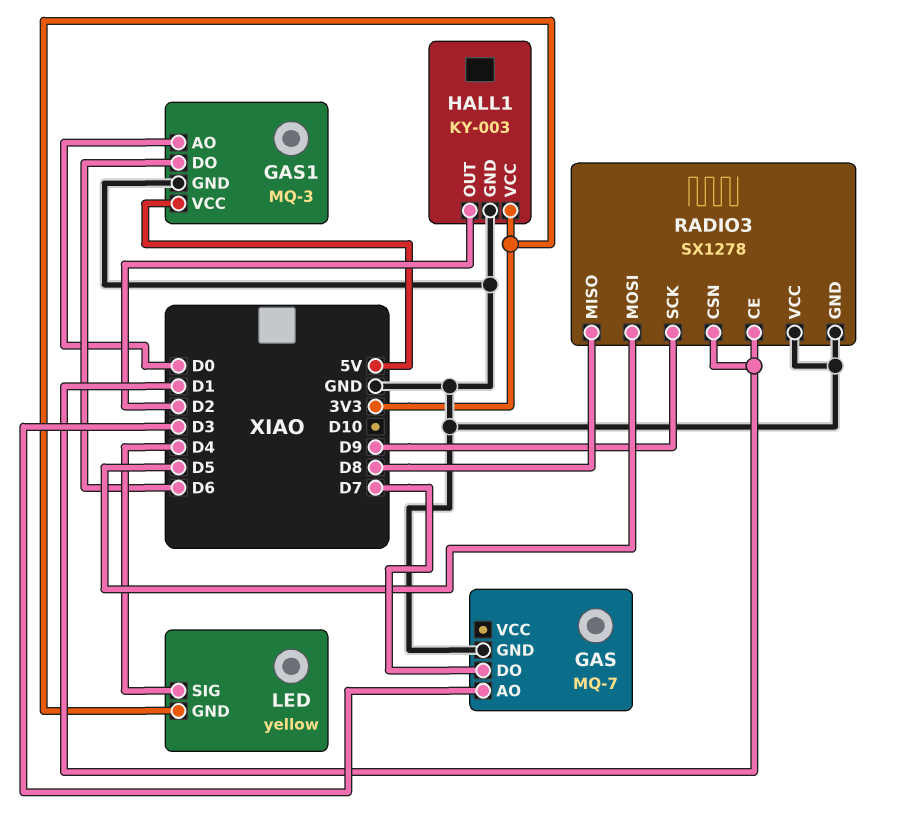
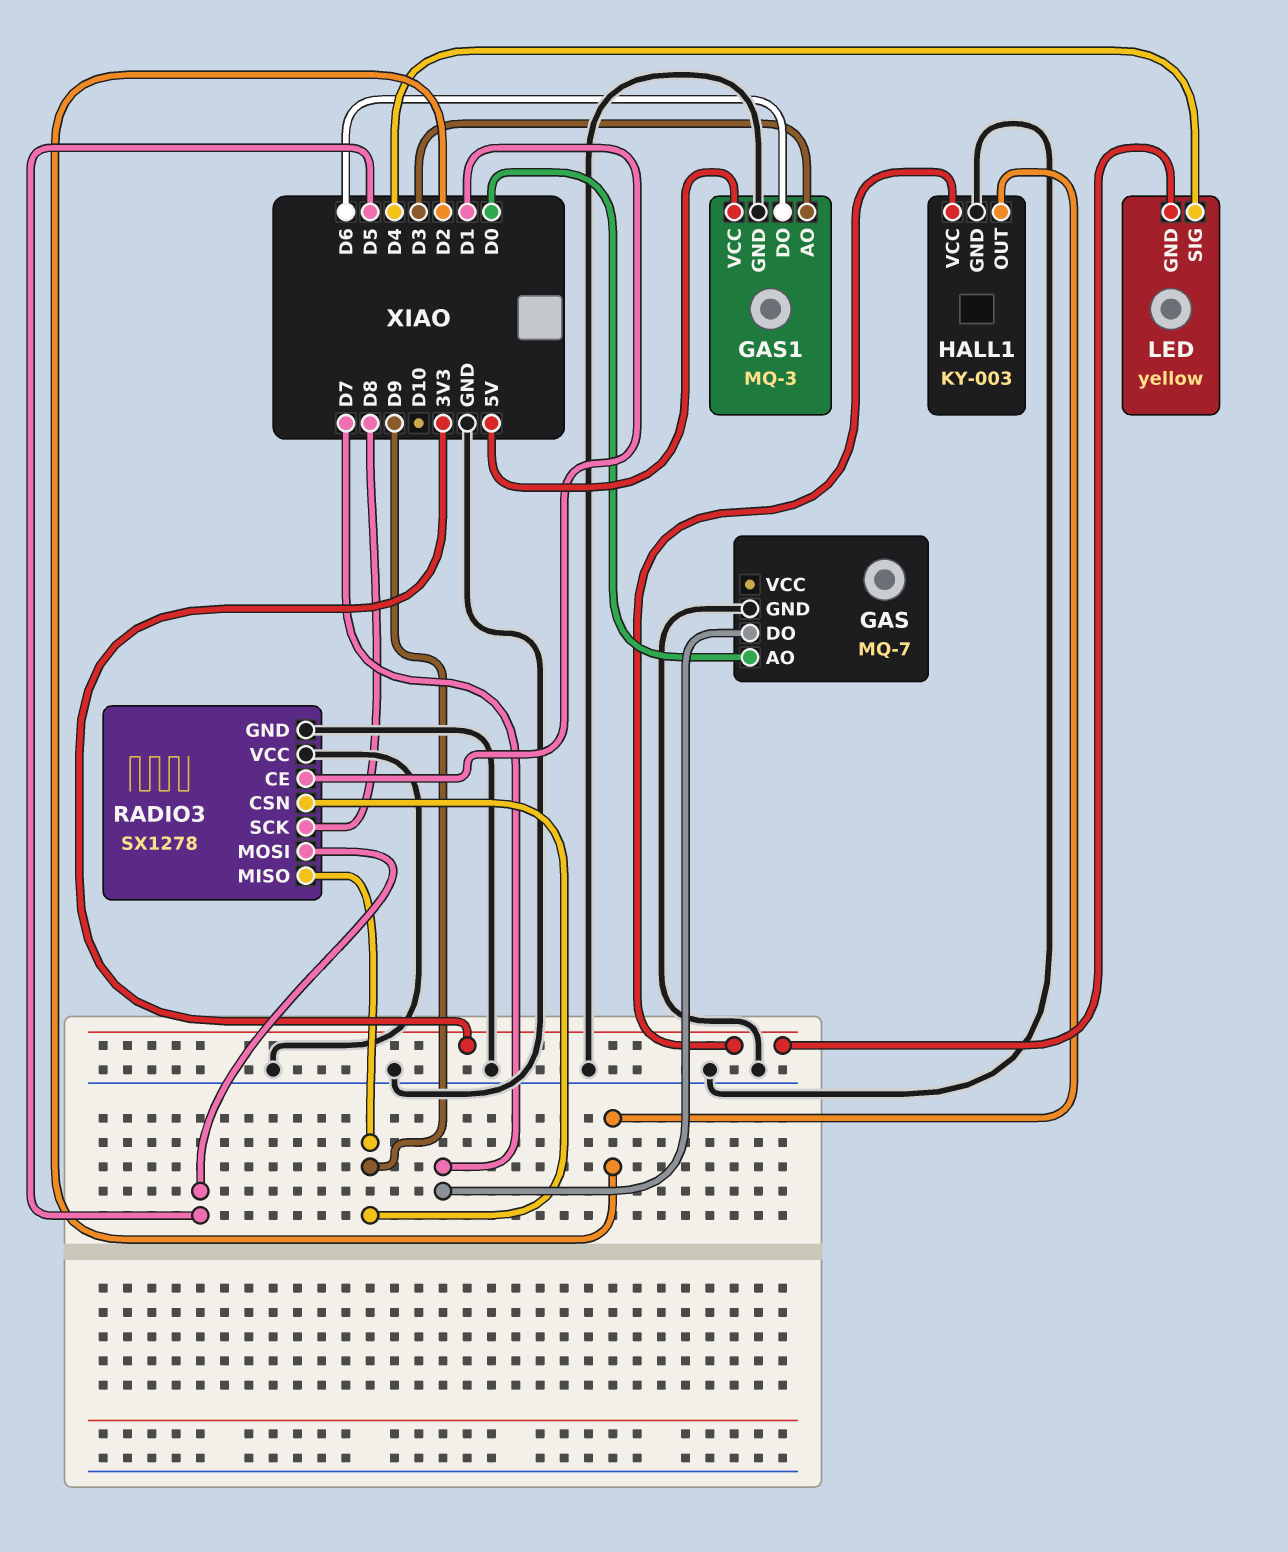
GAS pin AO: D3 -> D0
GAS1 pin AO: D0 -> D3
RADIO3 pin CSN: D1 -> D9
RADIO3 pin MISO: D8 -> D9
RADIO3 pin SCK: D9 -> D8

